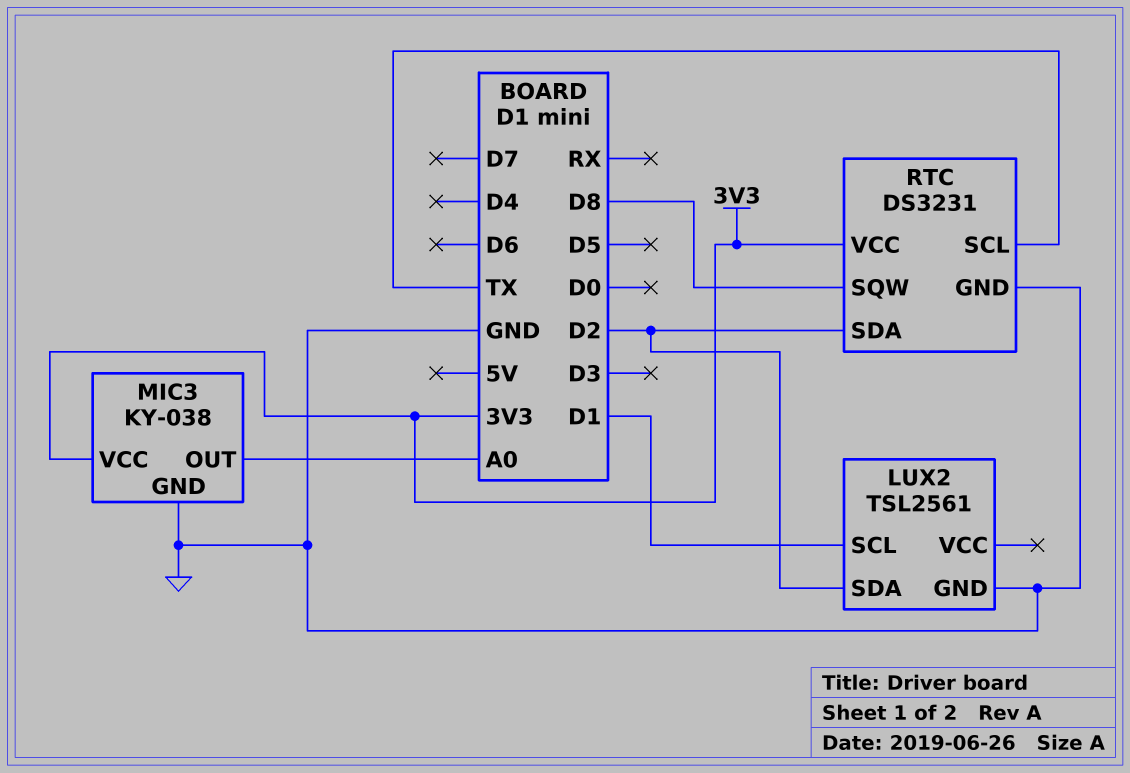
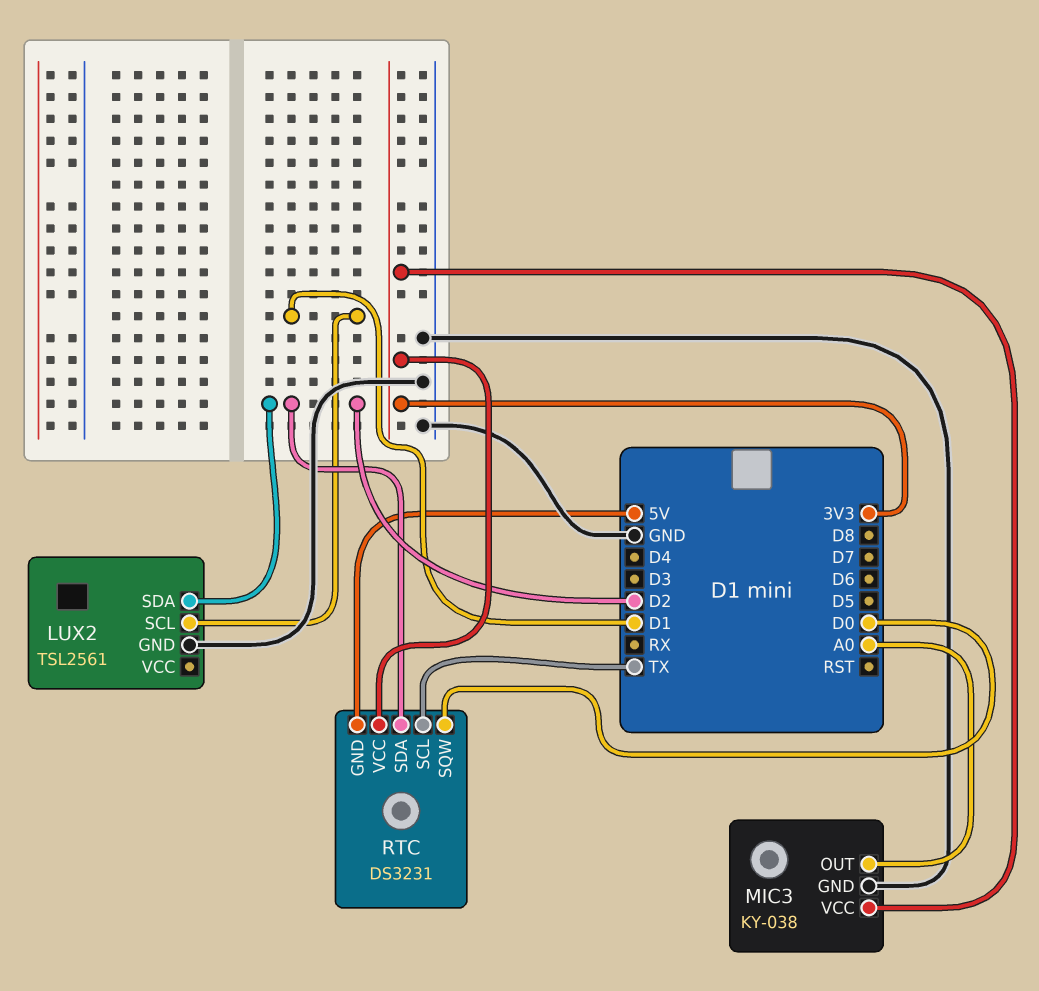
RTC pin GND: GND -> 5V
RTC pin SQW: D8 -> D0

